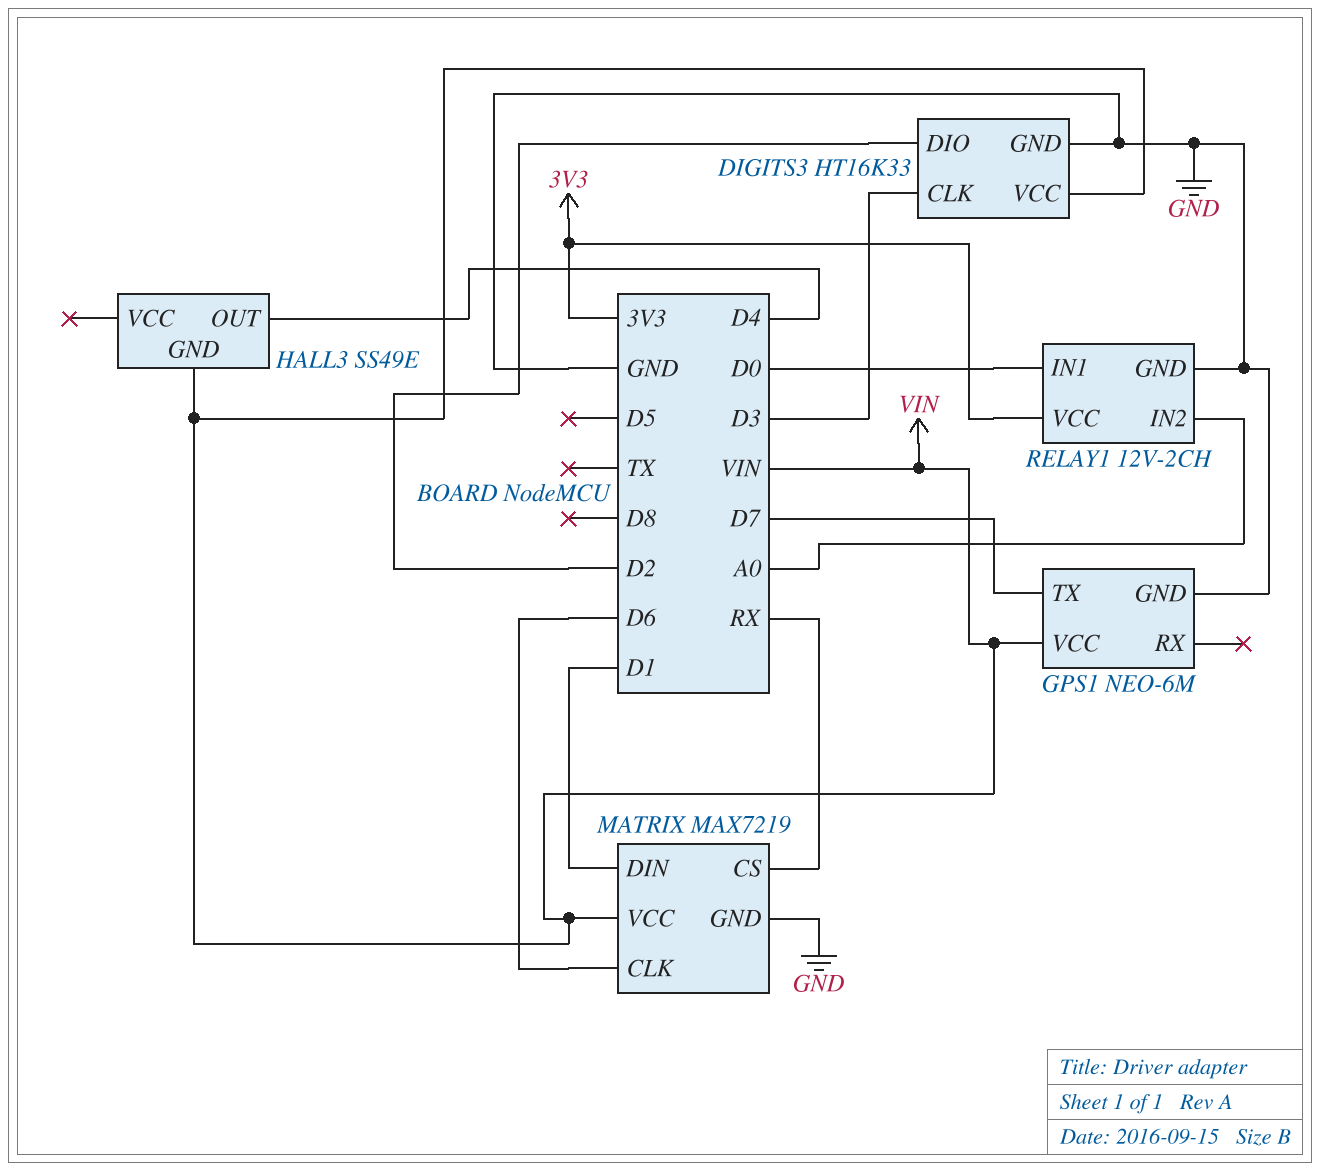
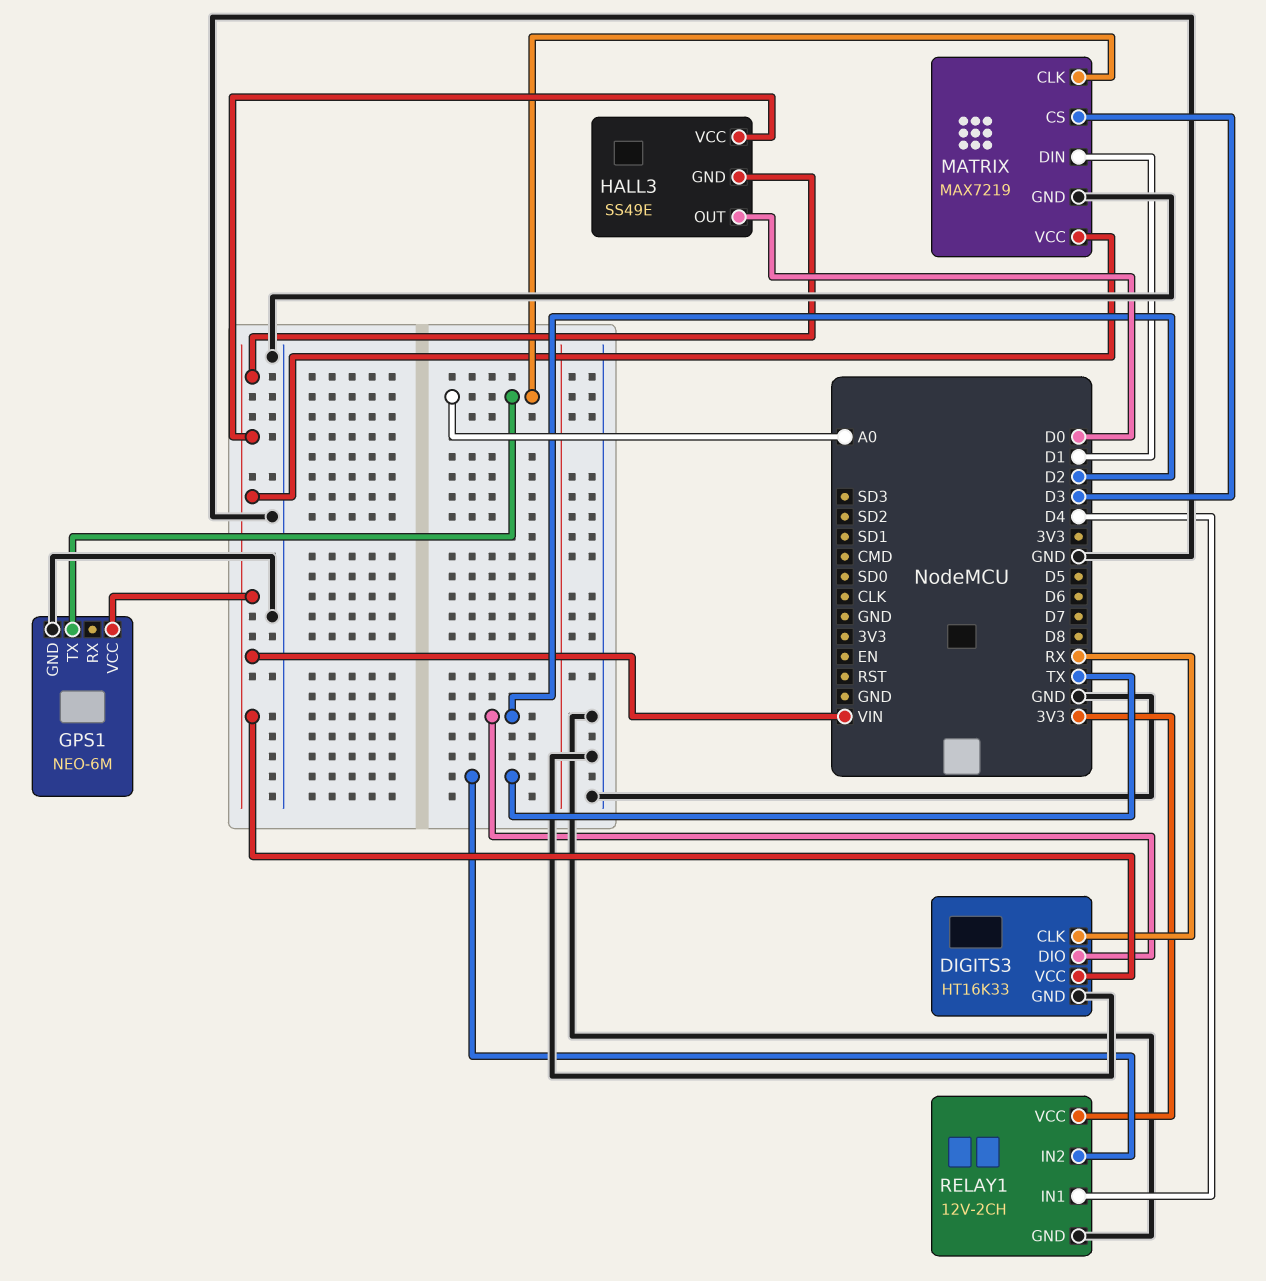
DIGITS3 pin CLK: D3 -> RX
GPS1 pin TX: D7 -> A0
HALL3 pin OUT: D4 -> D0
HALL3 pin VCC: none -> VIN
MATRIX pin CLK: D6 -> A0
MATRIX pin CS: RX -> D3
RELAY1 pin IN1: D0 -> D4
RELAY1 pin IN2: A0 -> TX

